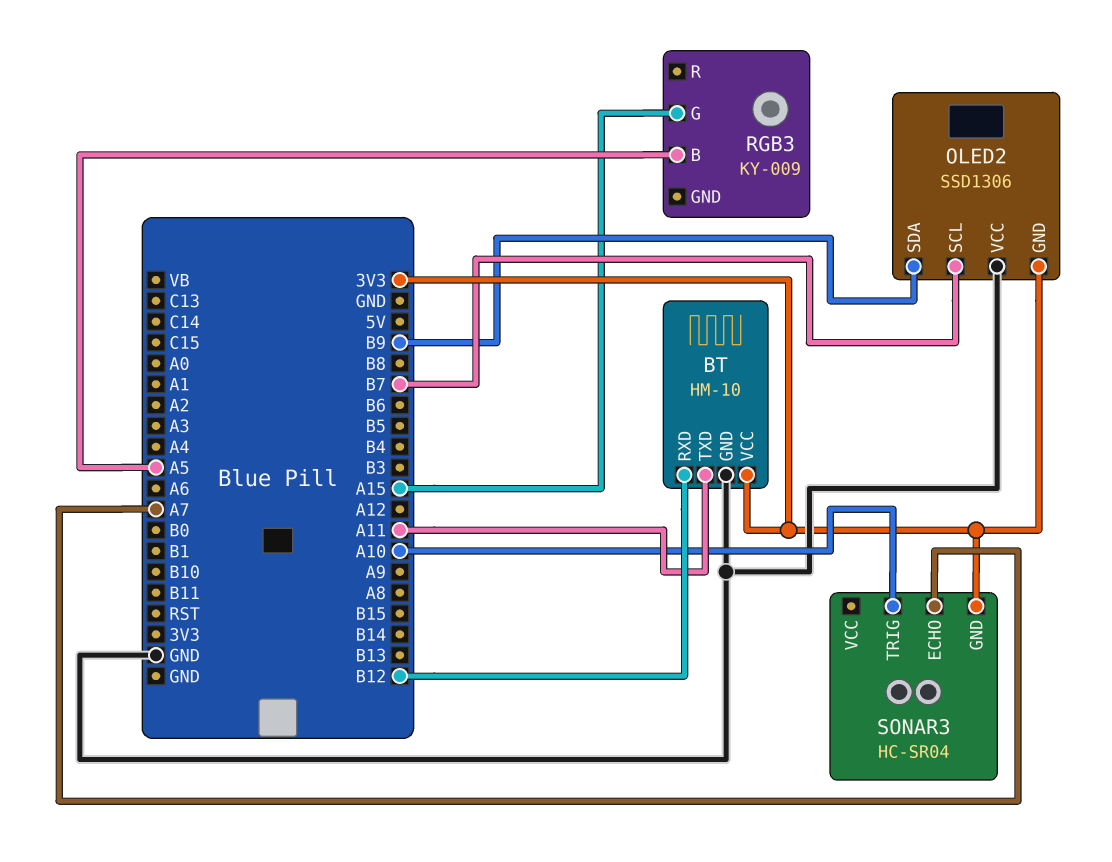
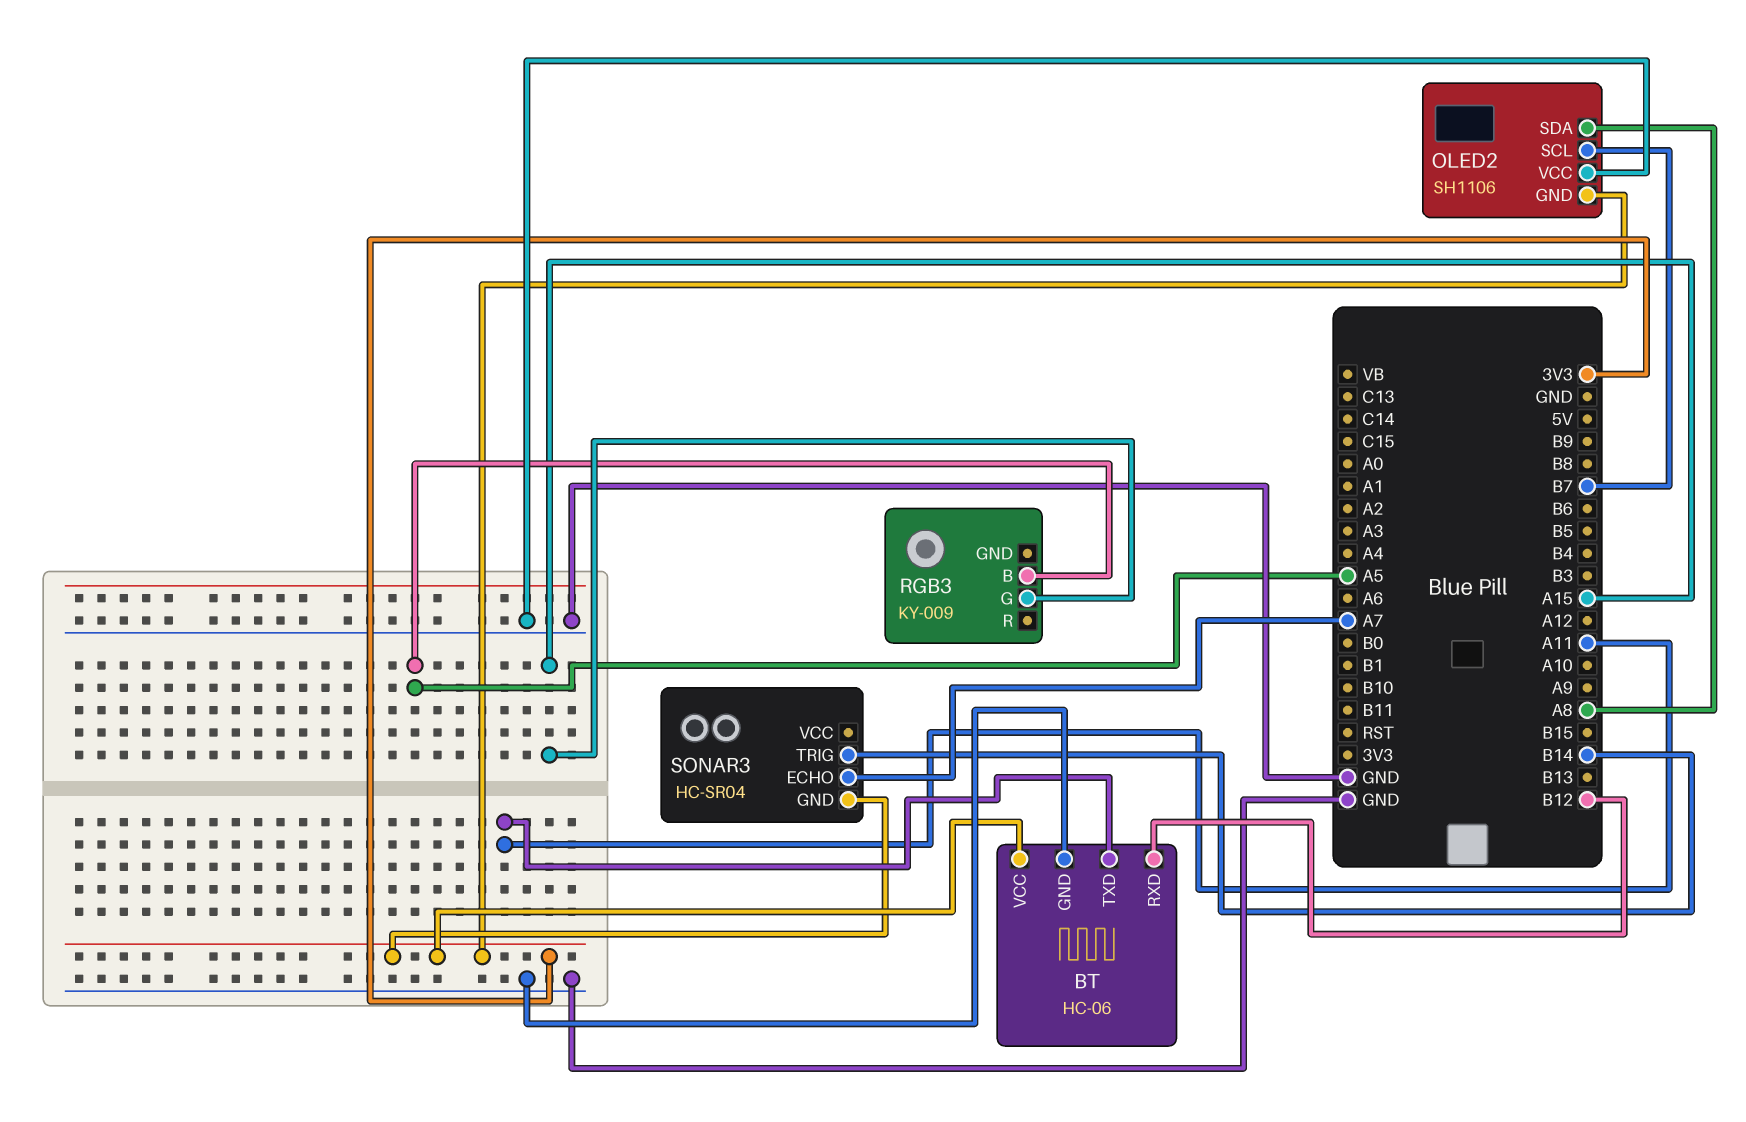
BT: HM-10 -> HC-06
OLED2: SSD1306 -> SH1106
OLED2 pin SDA: B9 -> A8
SONAR3 pin TRIG: A10 -> B14

